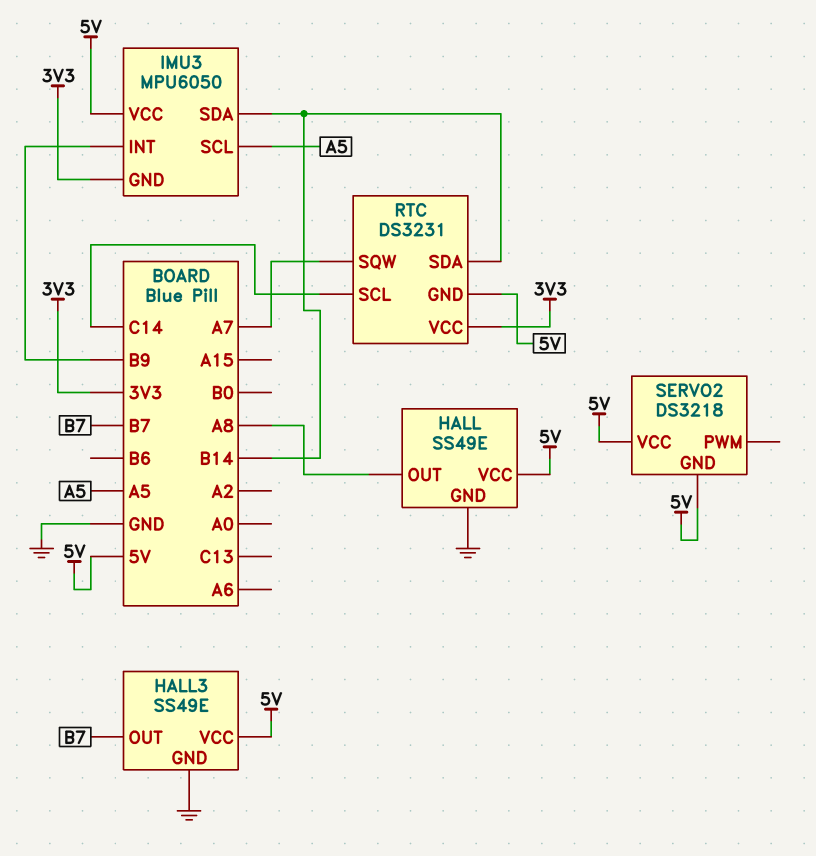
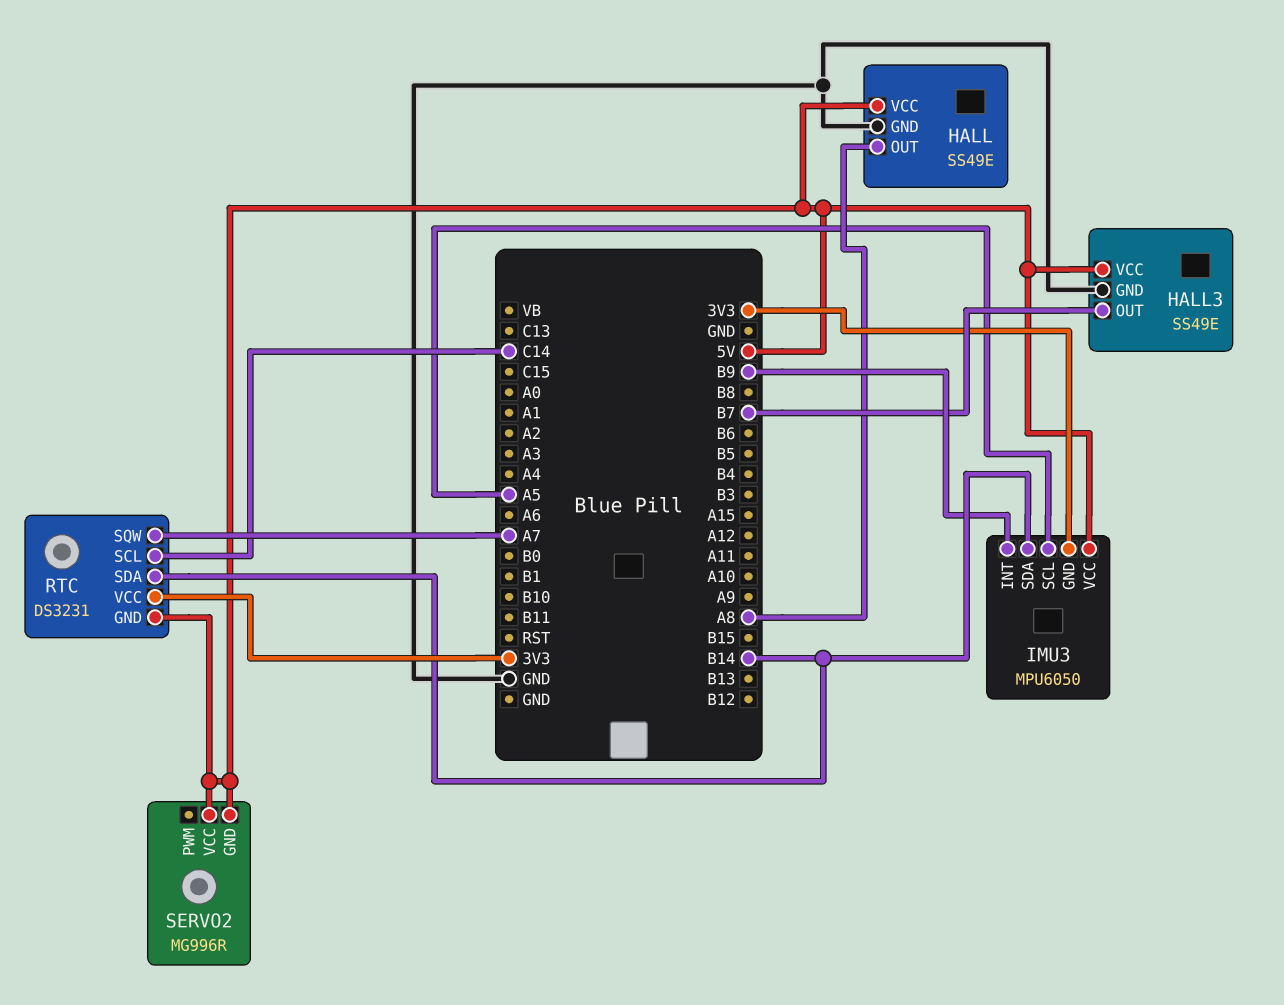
SERVO2: DS3218 -> MG996R

